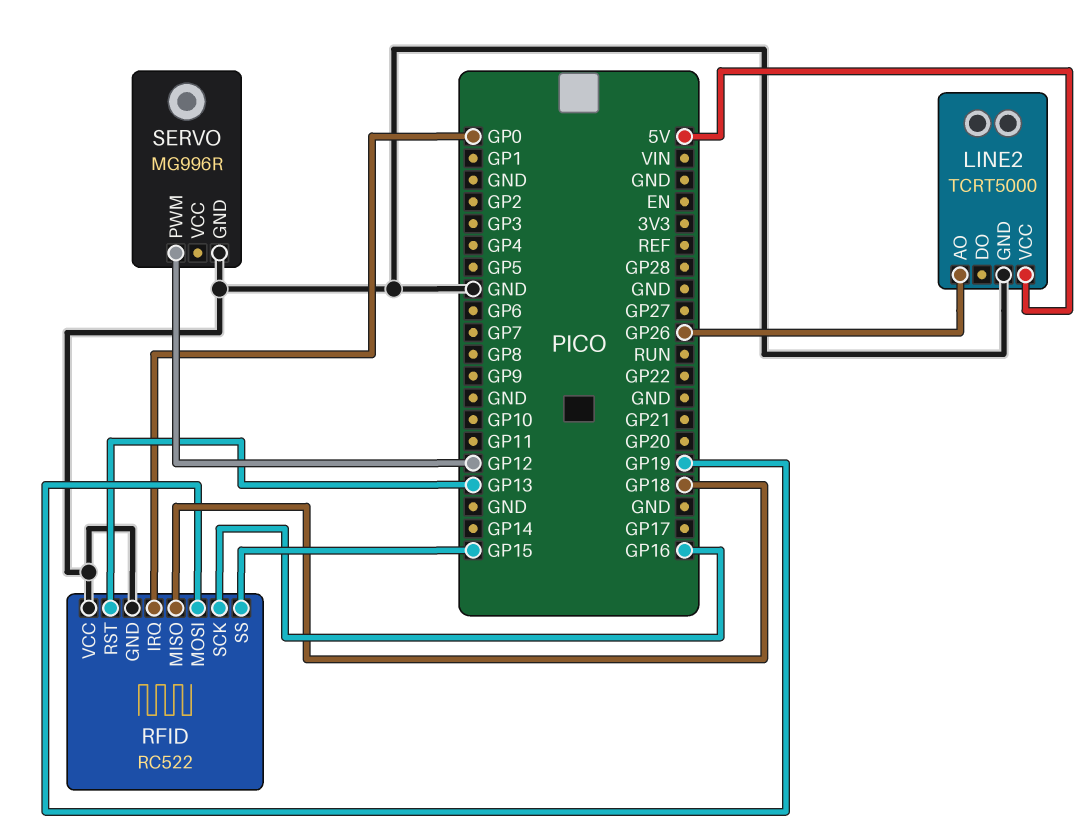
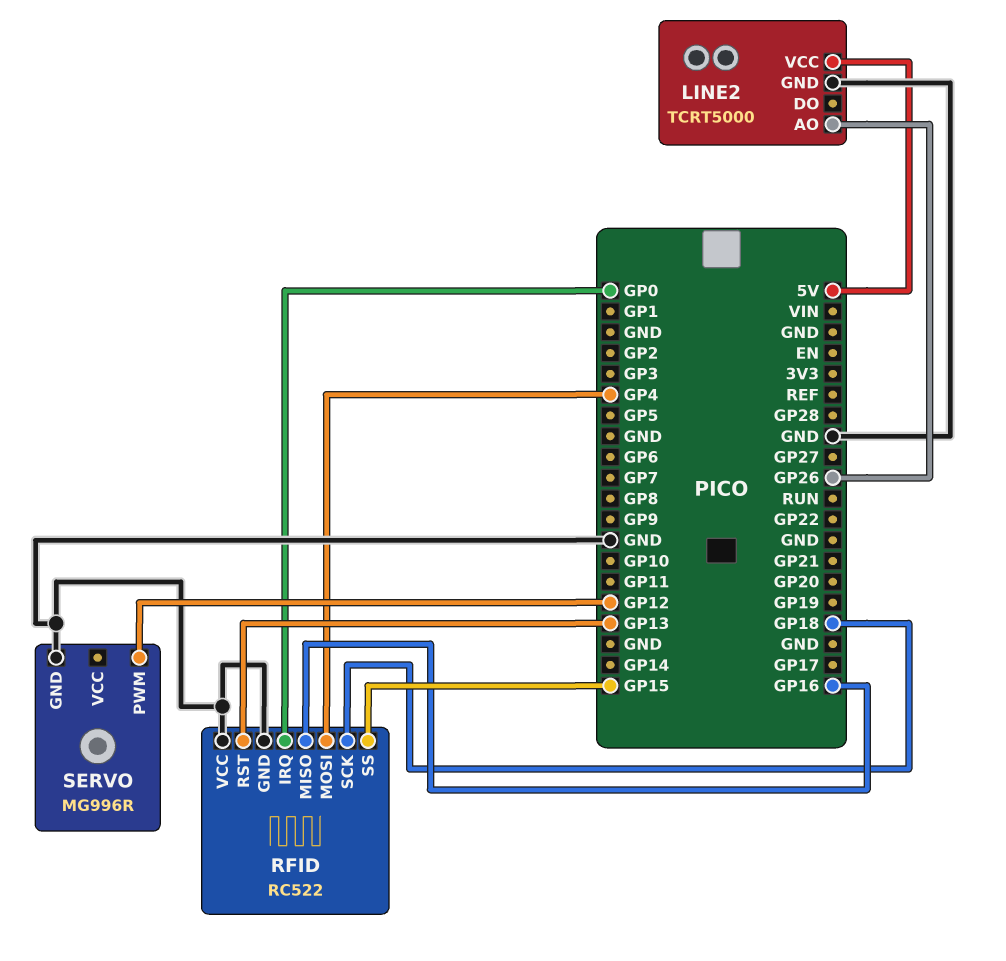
RFID pin MISO: GP18 -> GP16
RFID pin MOSI: GP19 -> GP4
RFID pin SCK: GP16 -> GP18

